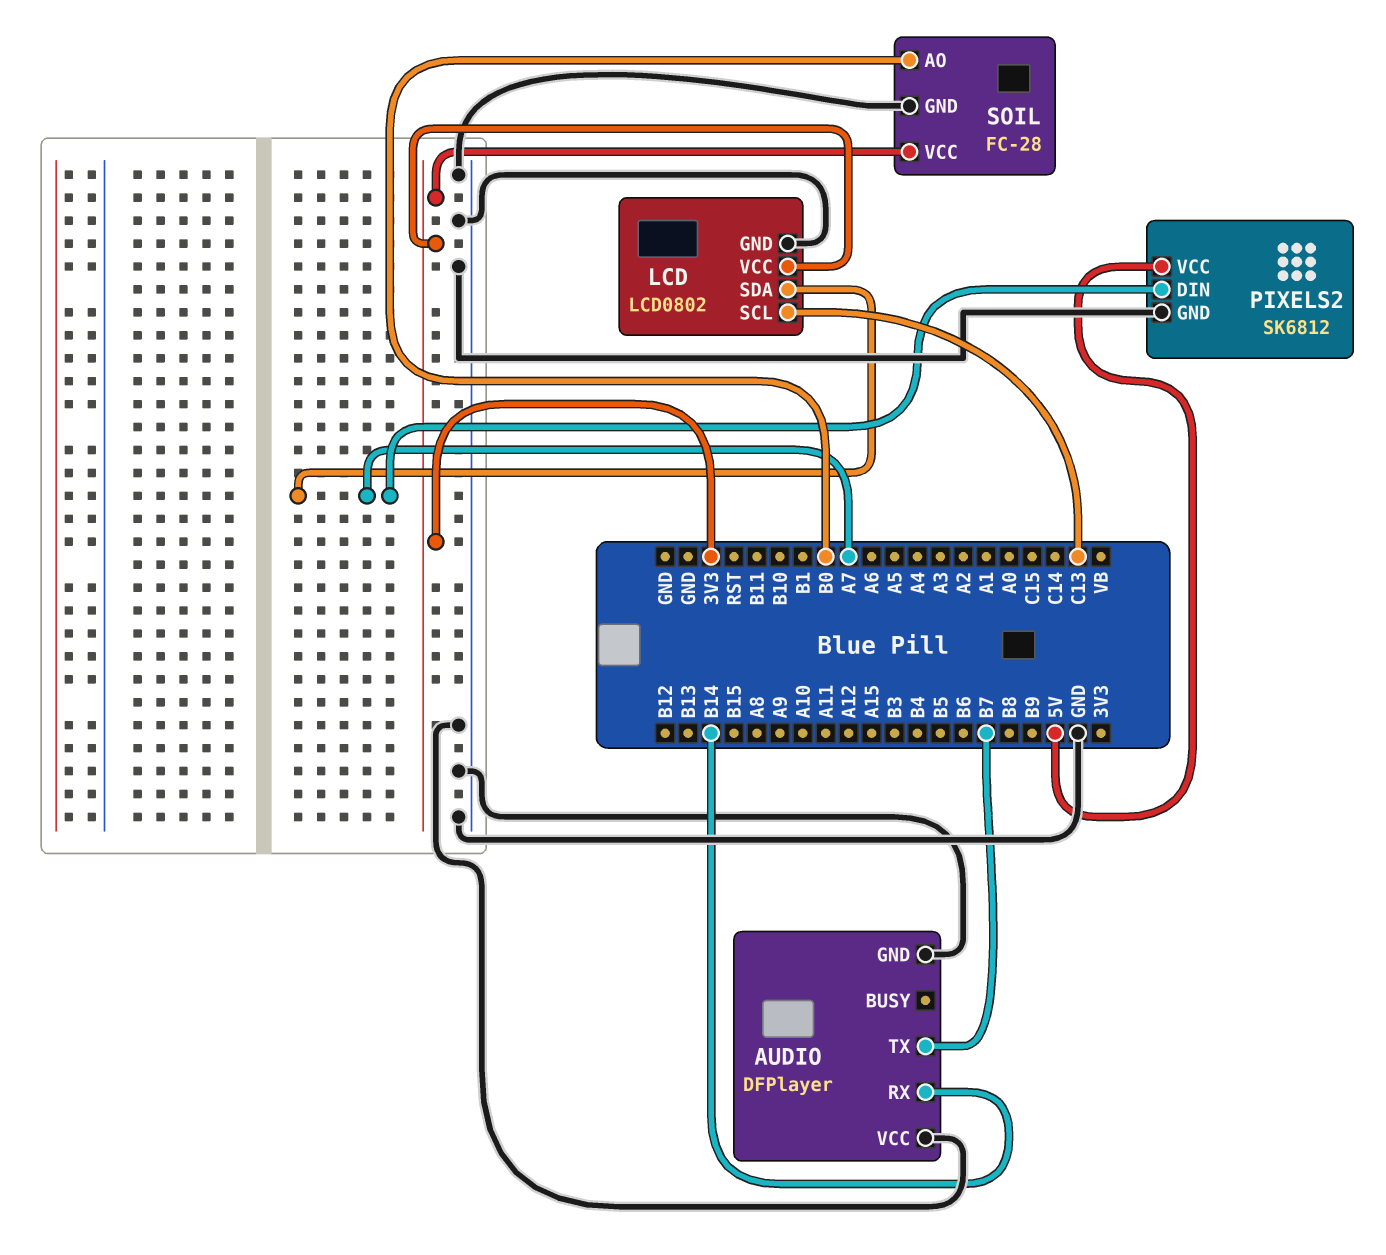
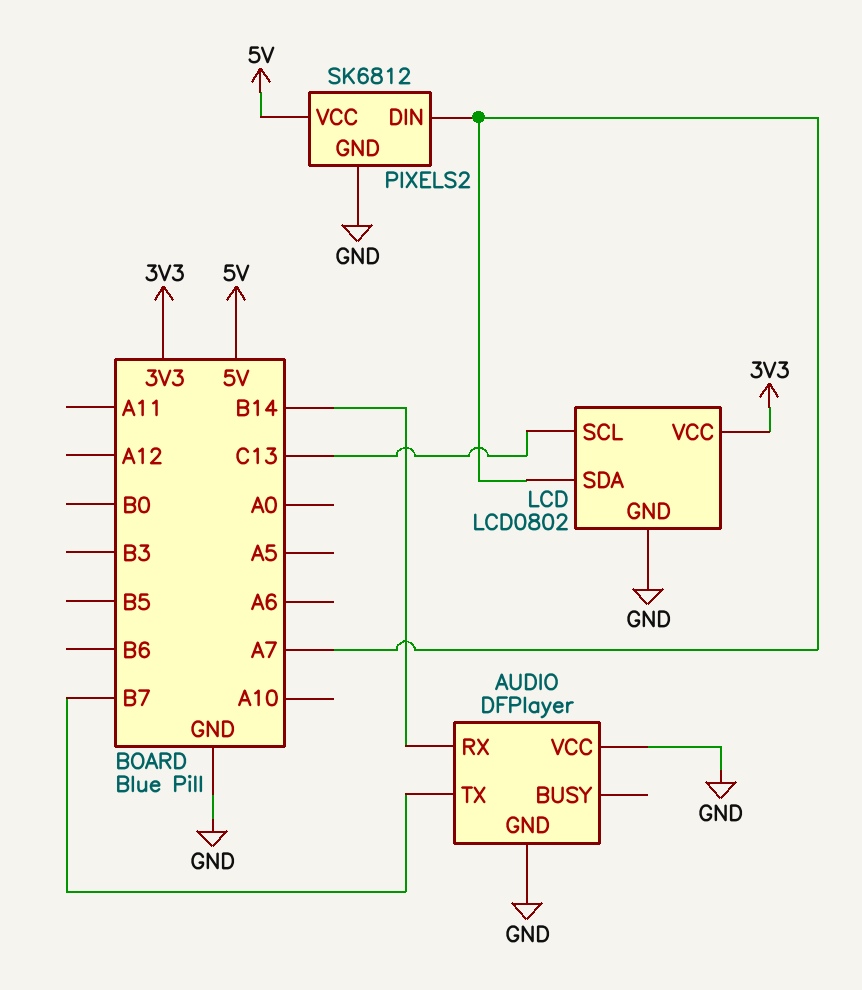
SOIL: FC-28 -> none
SOIL pin AO: B0 -> none
SOIL pin GND: GND -> none
SOIL pin VCC: 3V3 -> none

